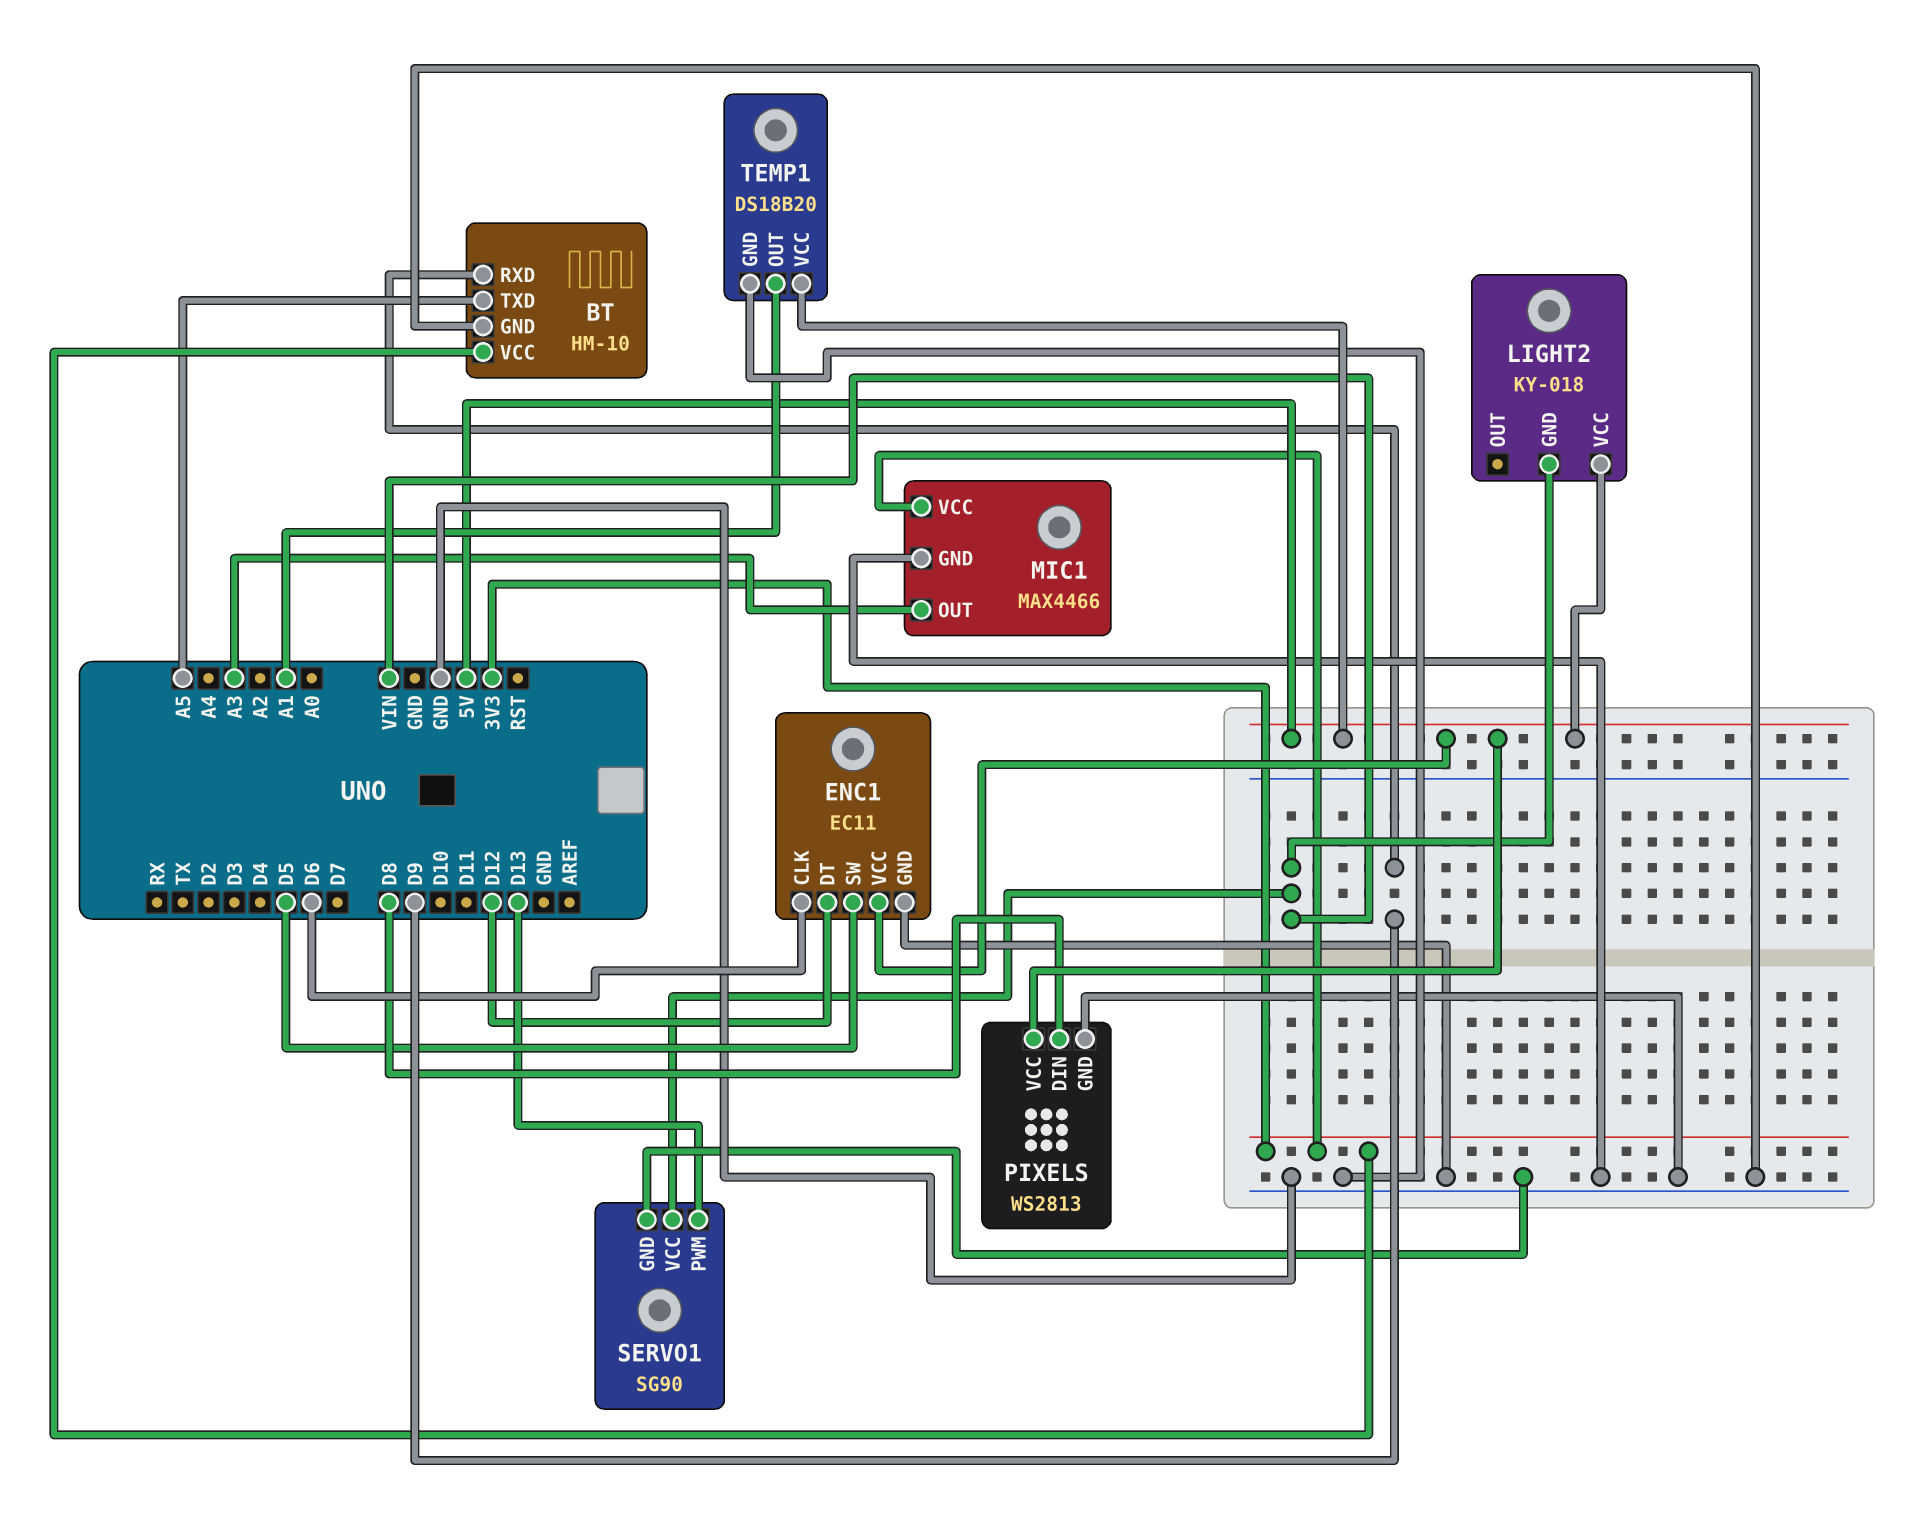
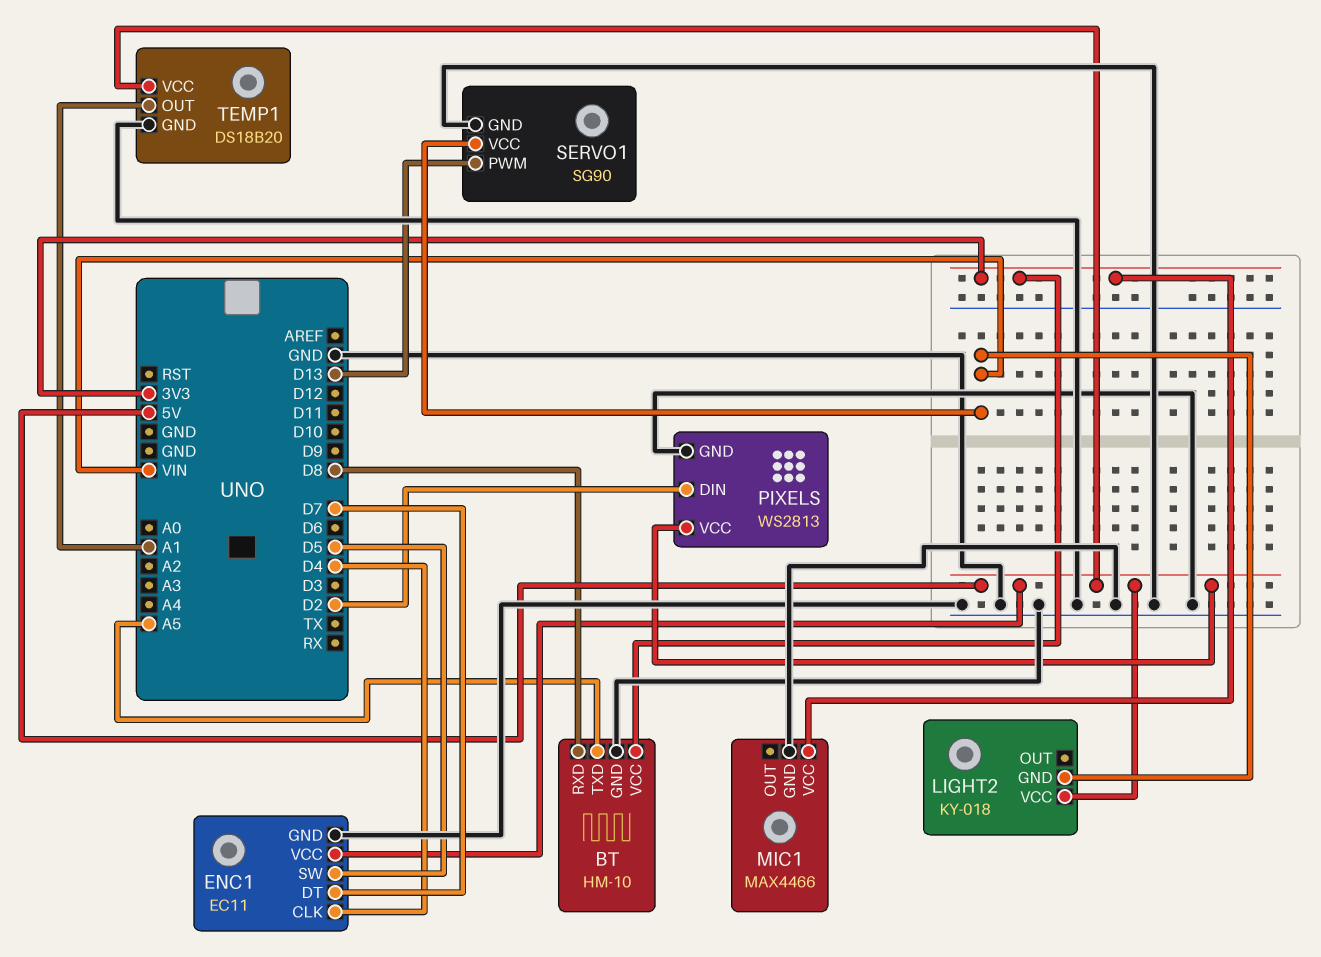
BT pin RXD: D9 -> D8
ENC1 pin CLK: D6 -> D4
ENC1 pin DT: D12 -> D7
MIC1 pin OUT: A3 -> none
PIXELS pin DIN: D8 -> D2

